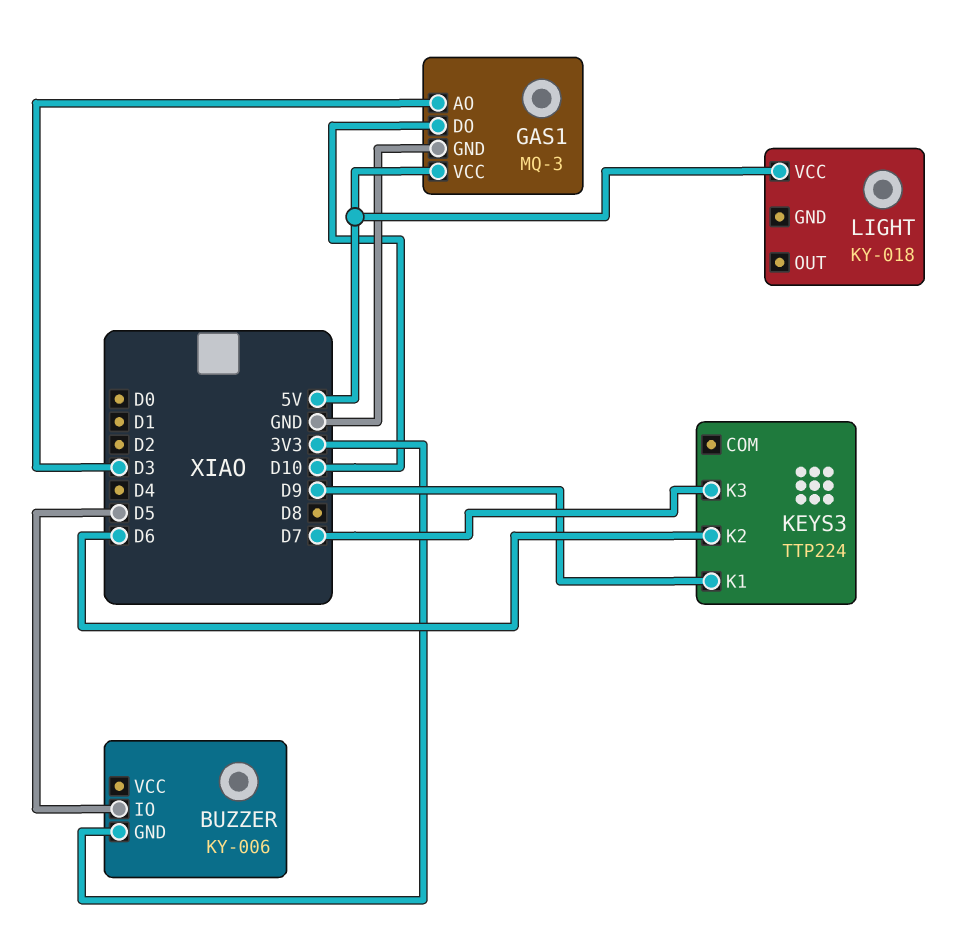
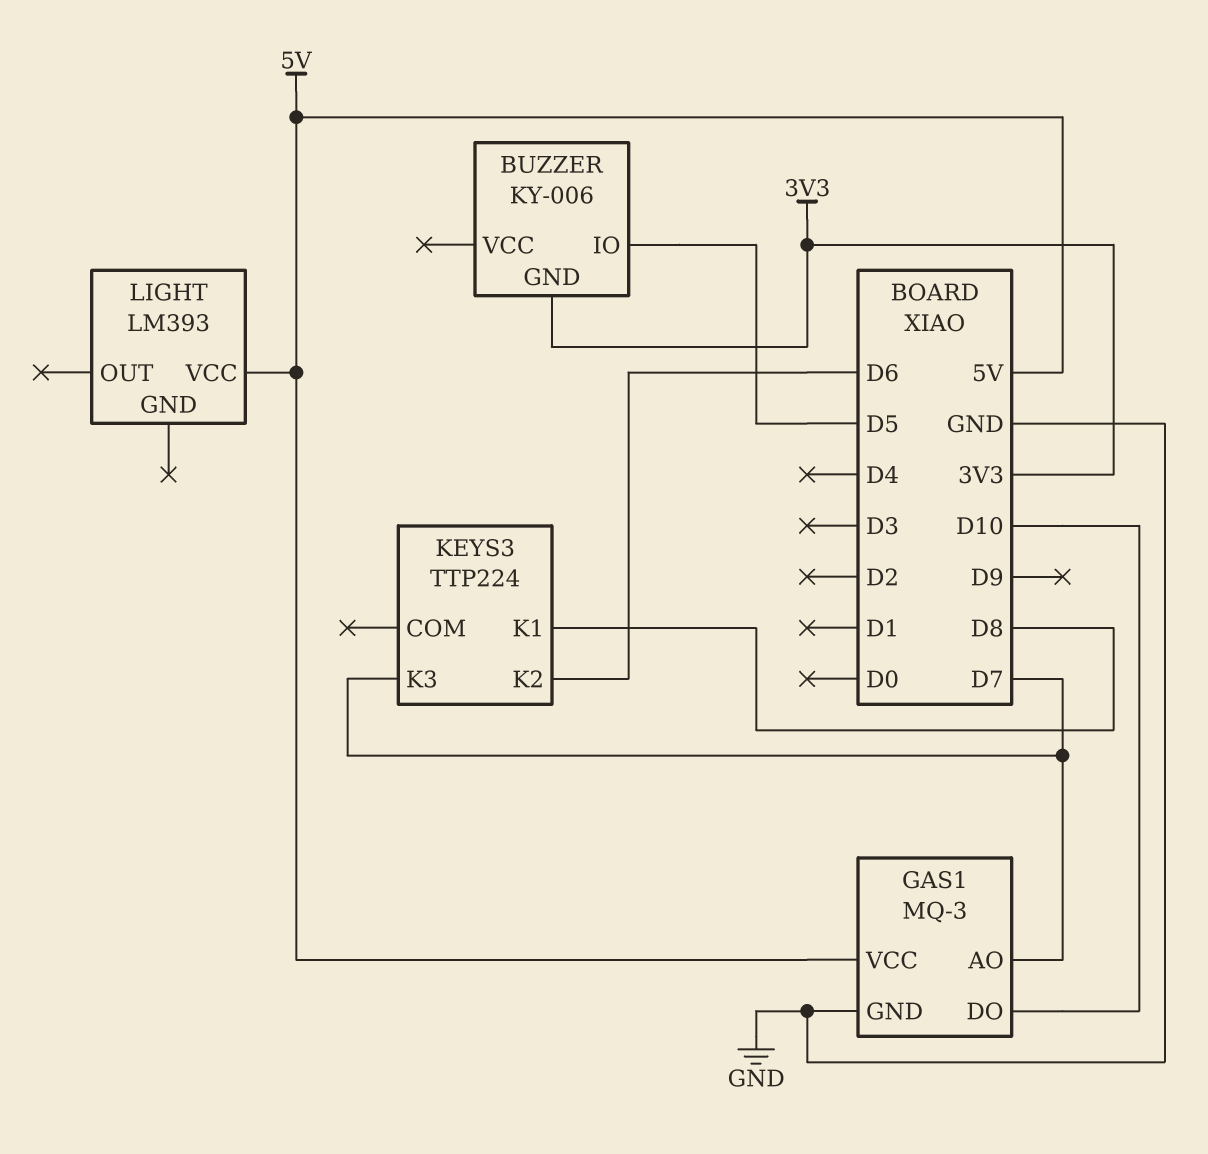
GAS1 pin AO: D3 -> D7
KEYS3 pin K1: D9 -> D8
LIGHT: KY-018 -> LM393

